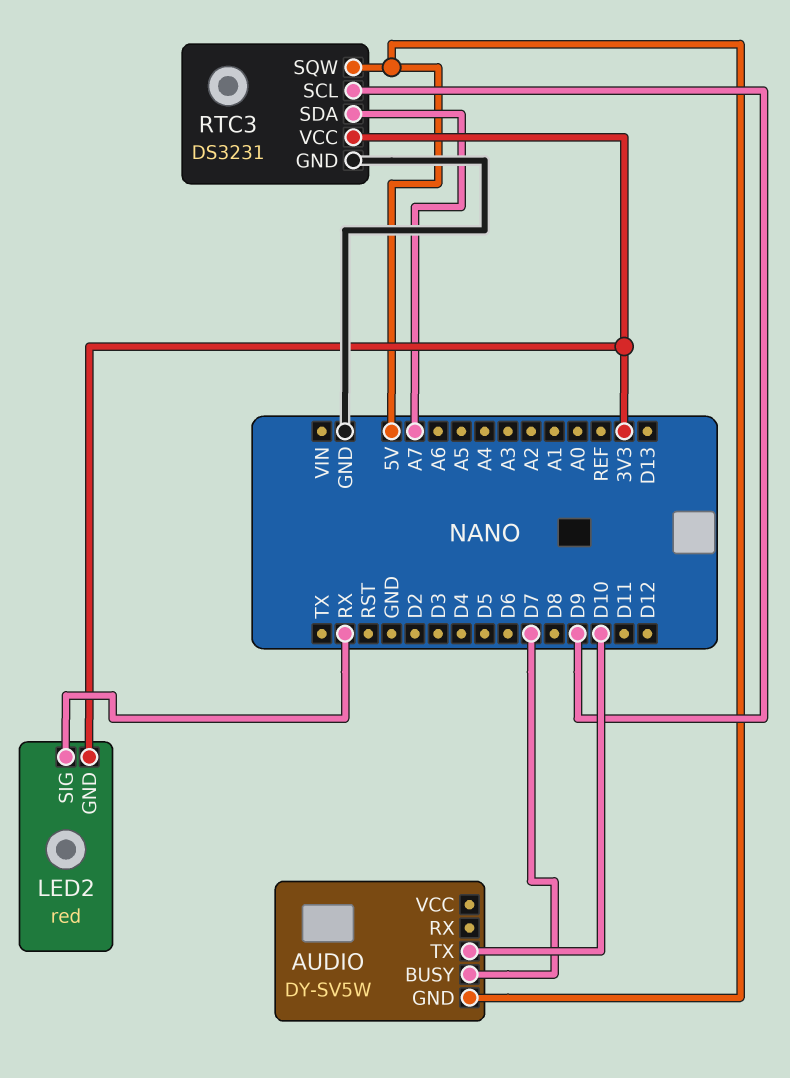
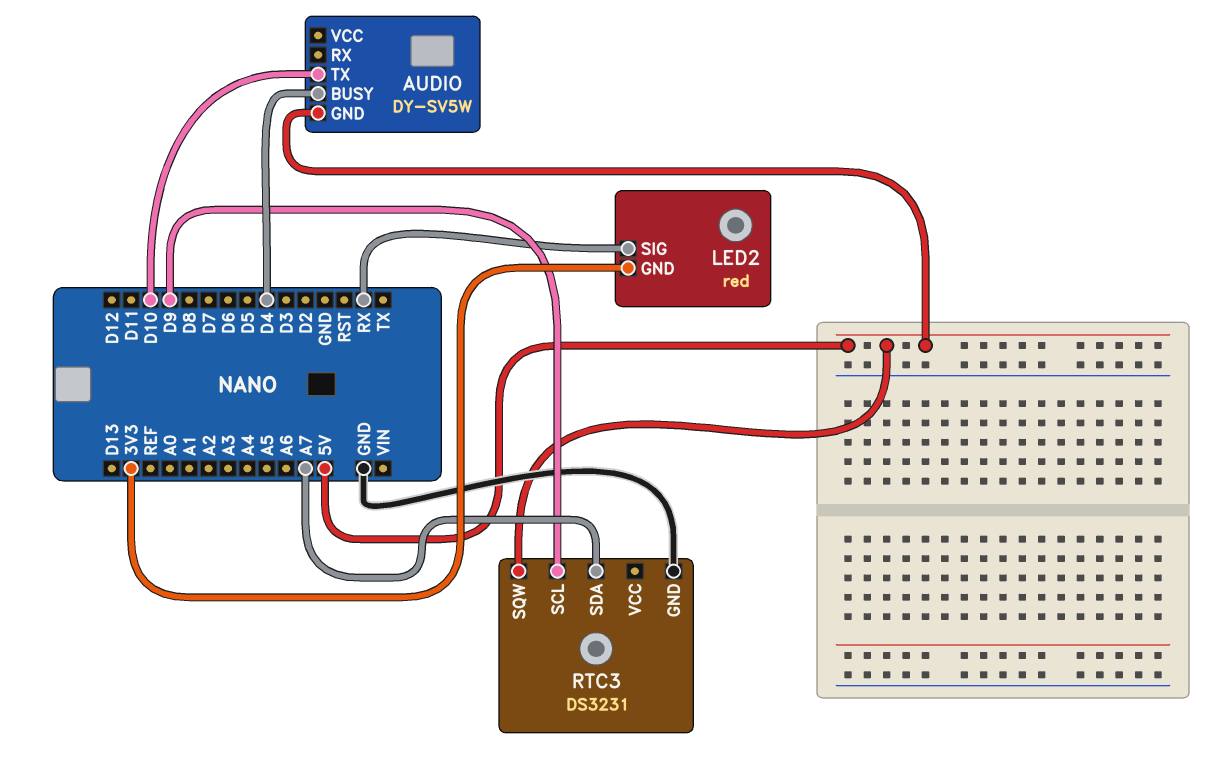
AUDIO pin BUSY: D7 -> D4
RTC3 pin VCC: 3V3 -> none

